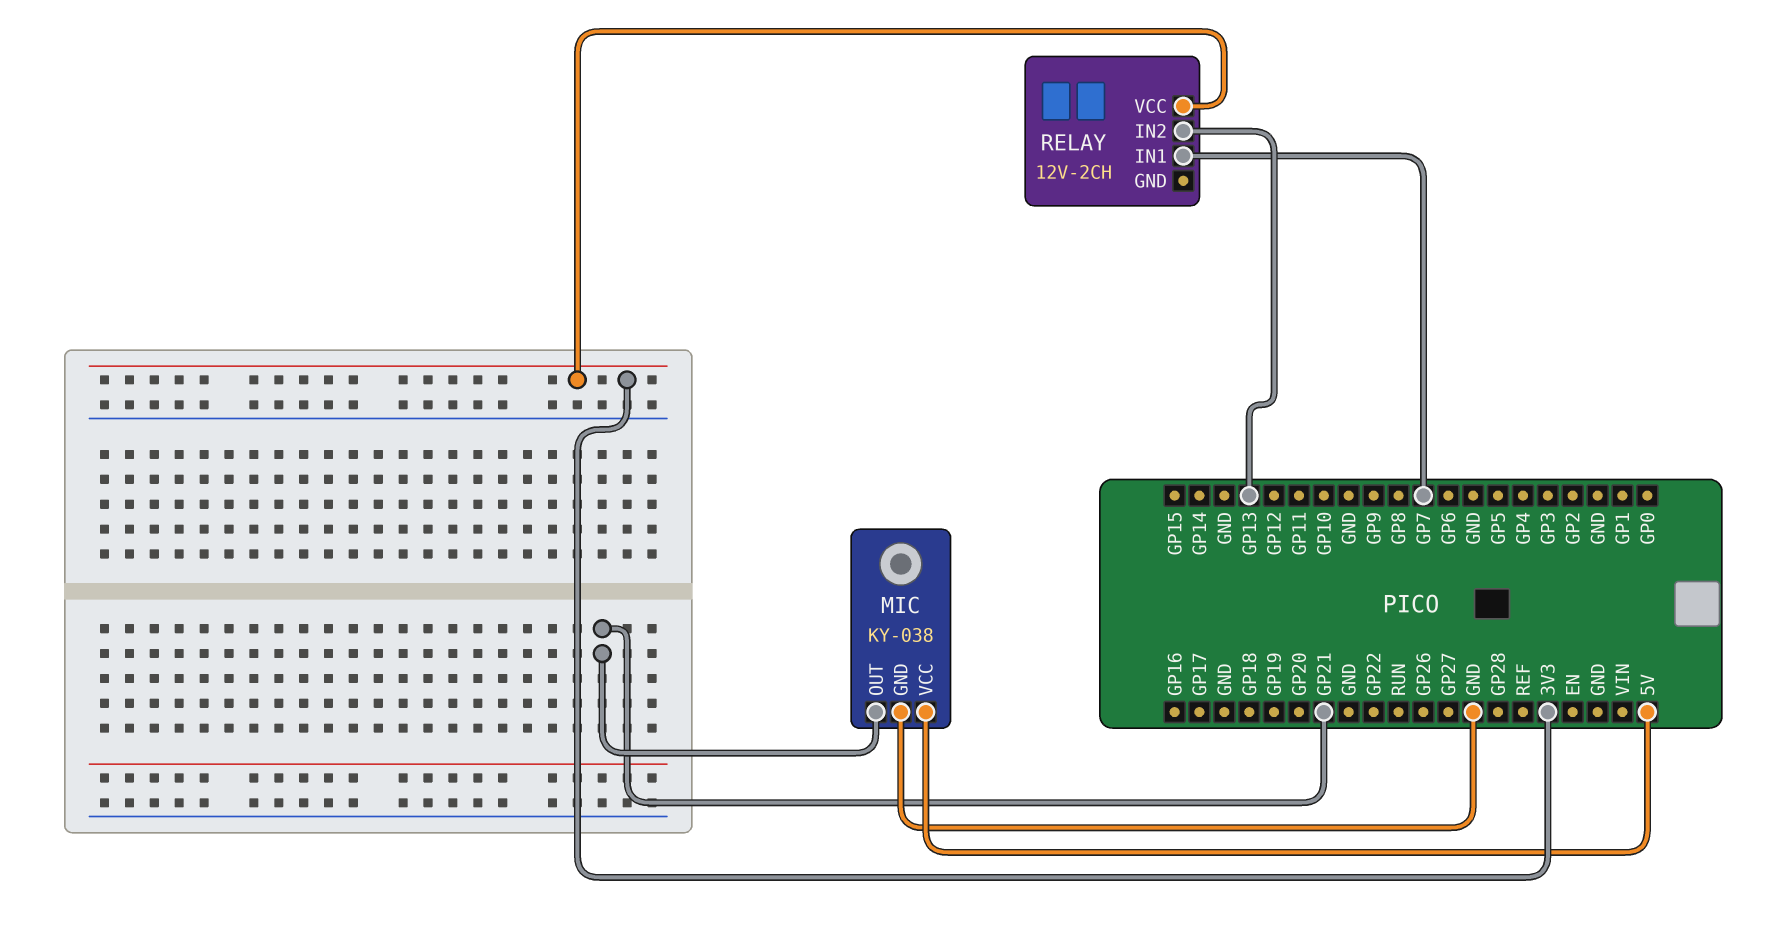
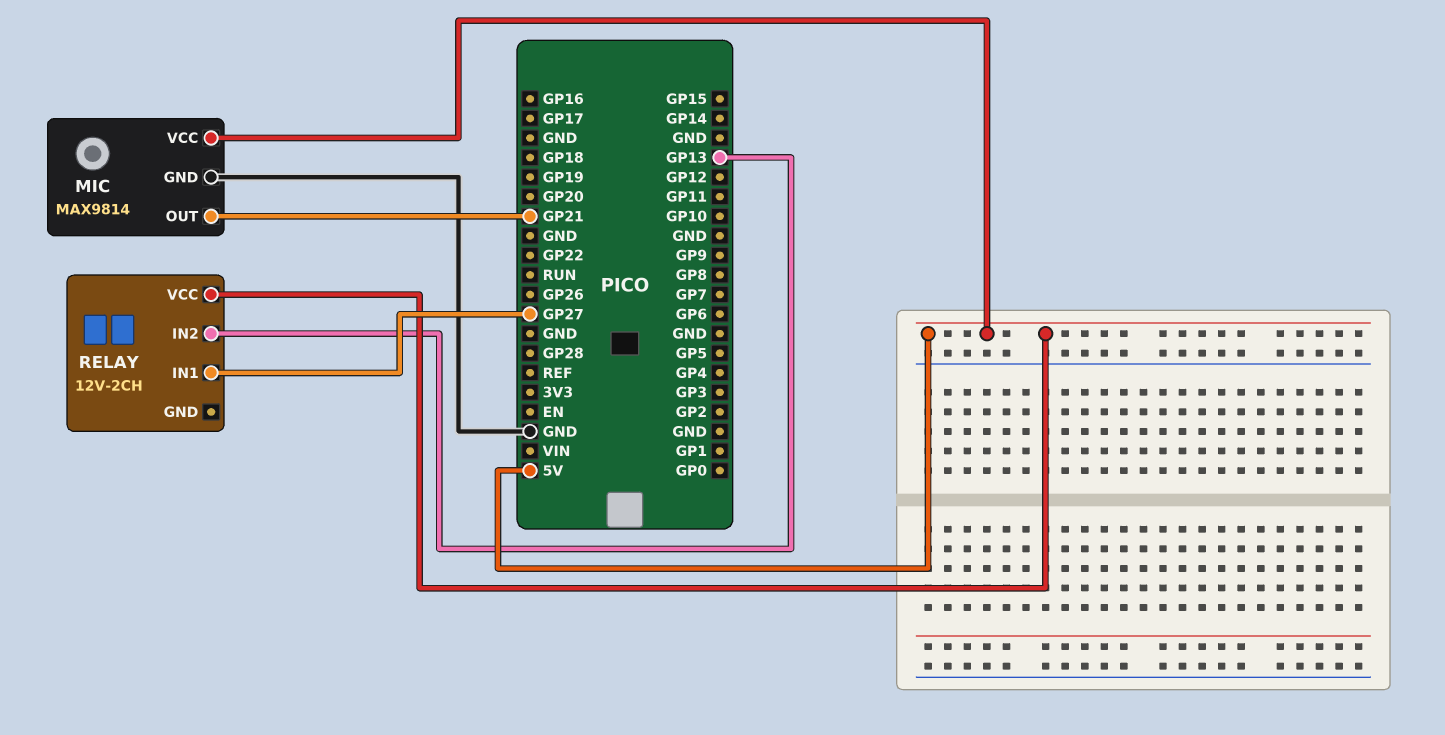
MIC: KY-038 -> MAX9814
RELAY pin IN1: GP7 -> GP27
RELAY pin VCC: 3V3 -> 5V

